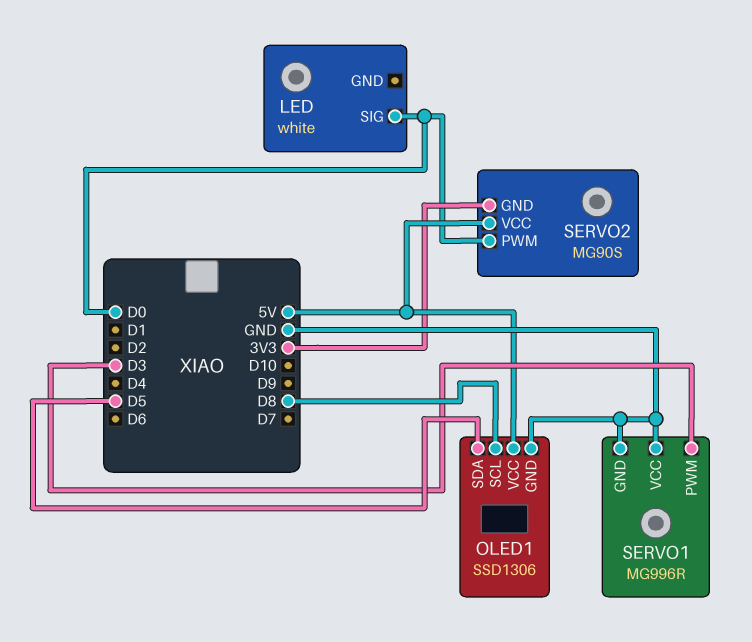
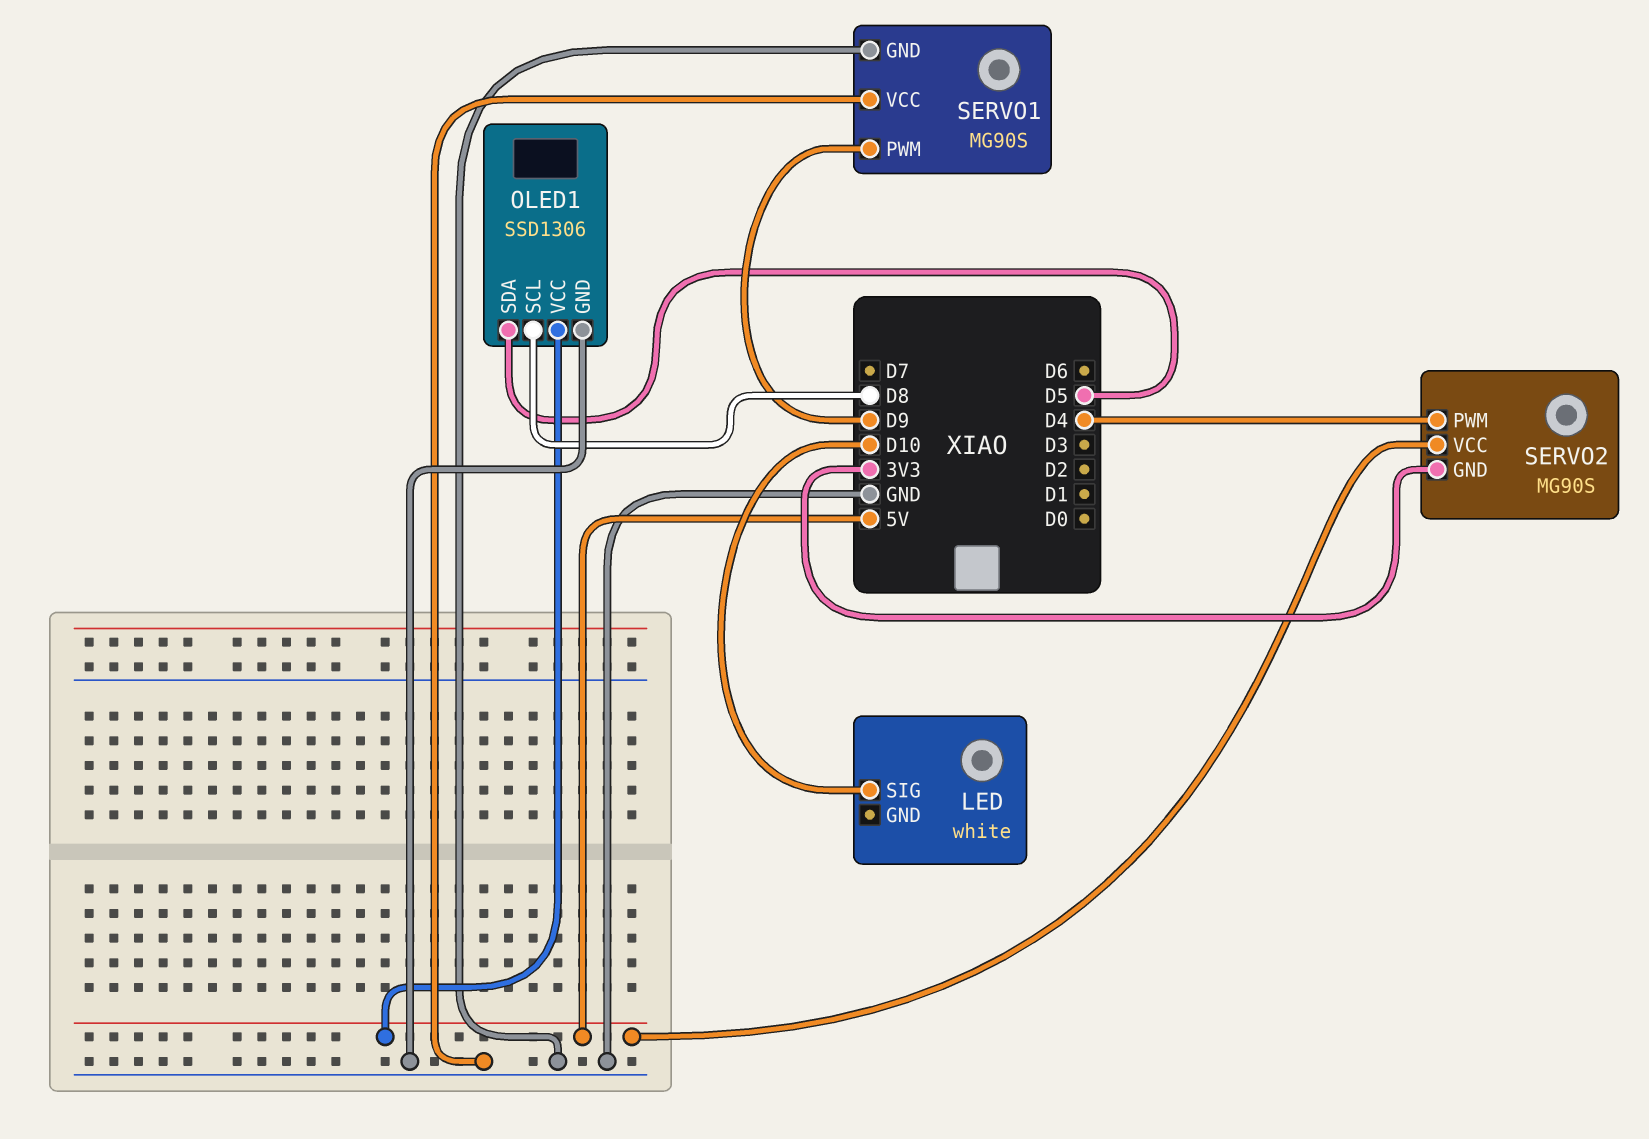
LED pin SIG: D0 -> D10
SERVO1: MG996R -> MG90S
SERVO1 pin PWM: D3 -> D9
SERVO2 pin PWM: D0 -> D4

